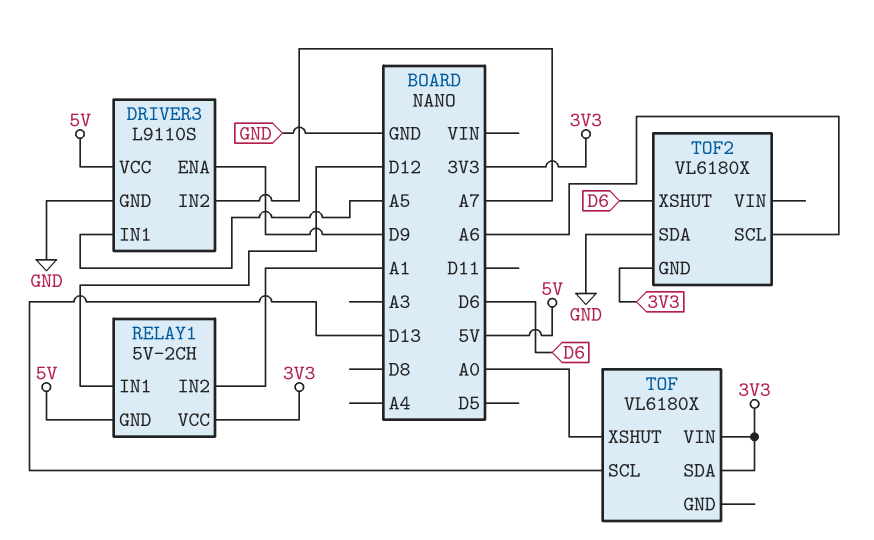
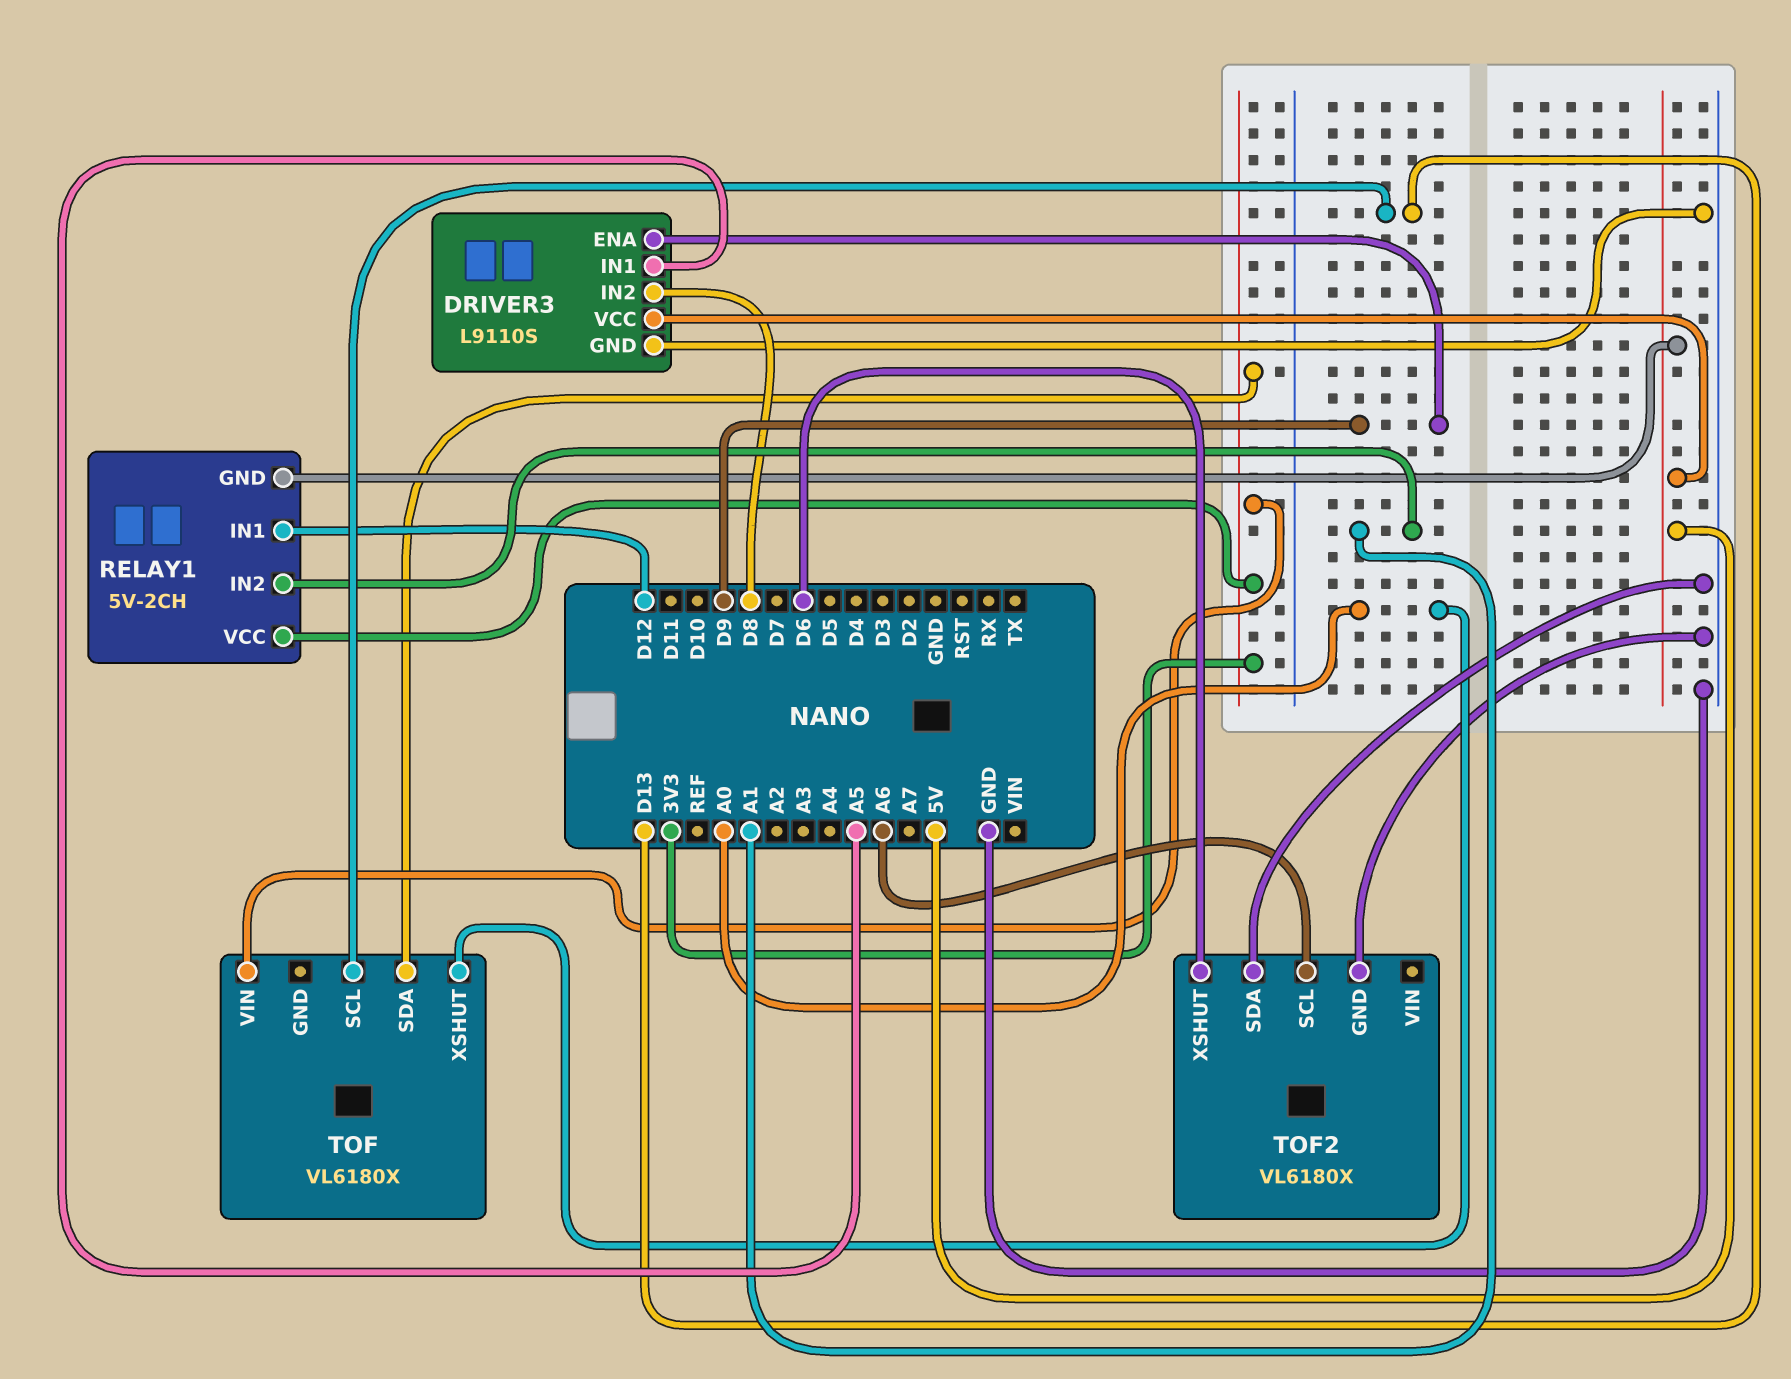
DRIVER3 pin IN2: A7 -> D8
TOF2 pin GND: 3V3 -> GND

